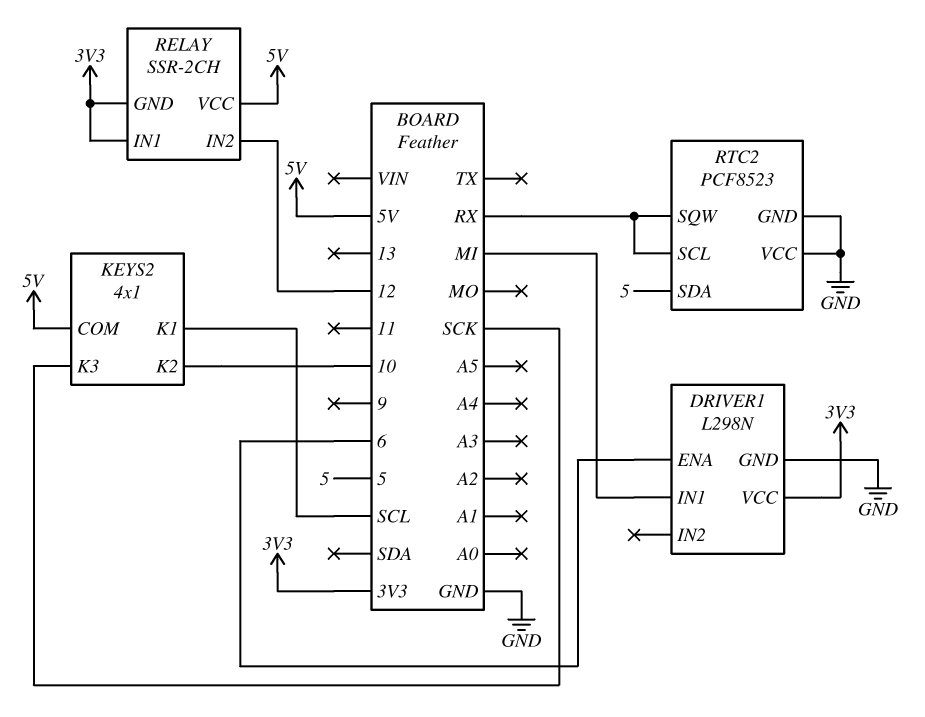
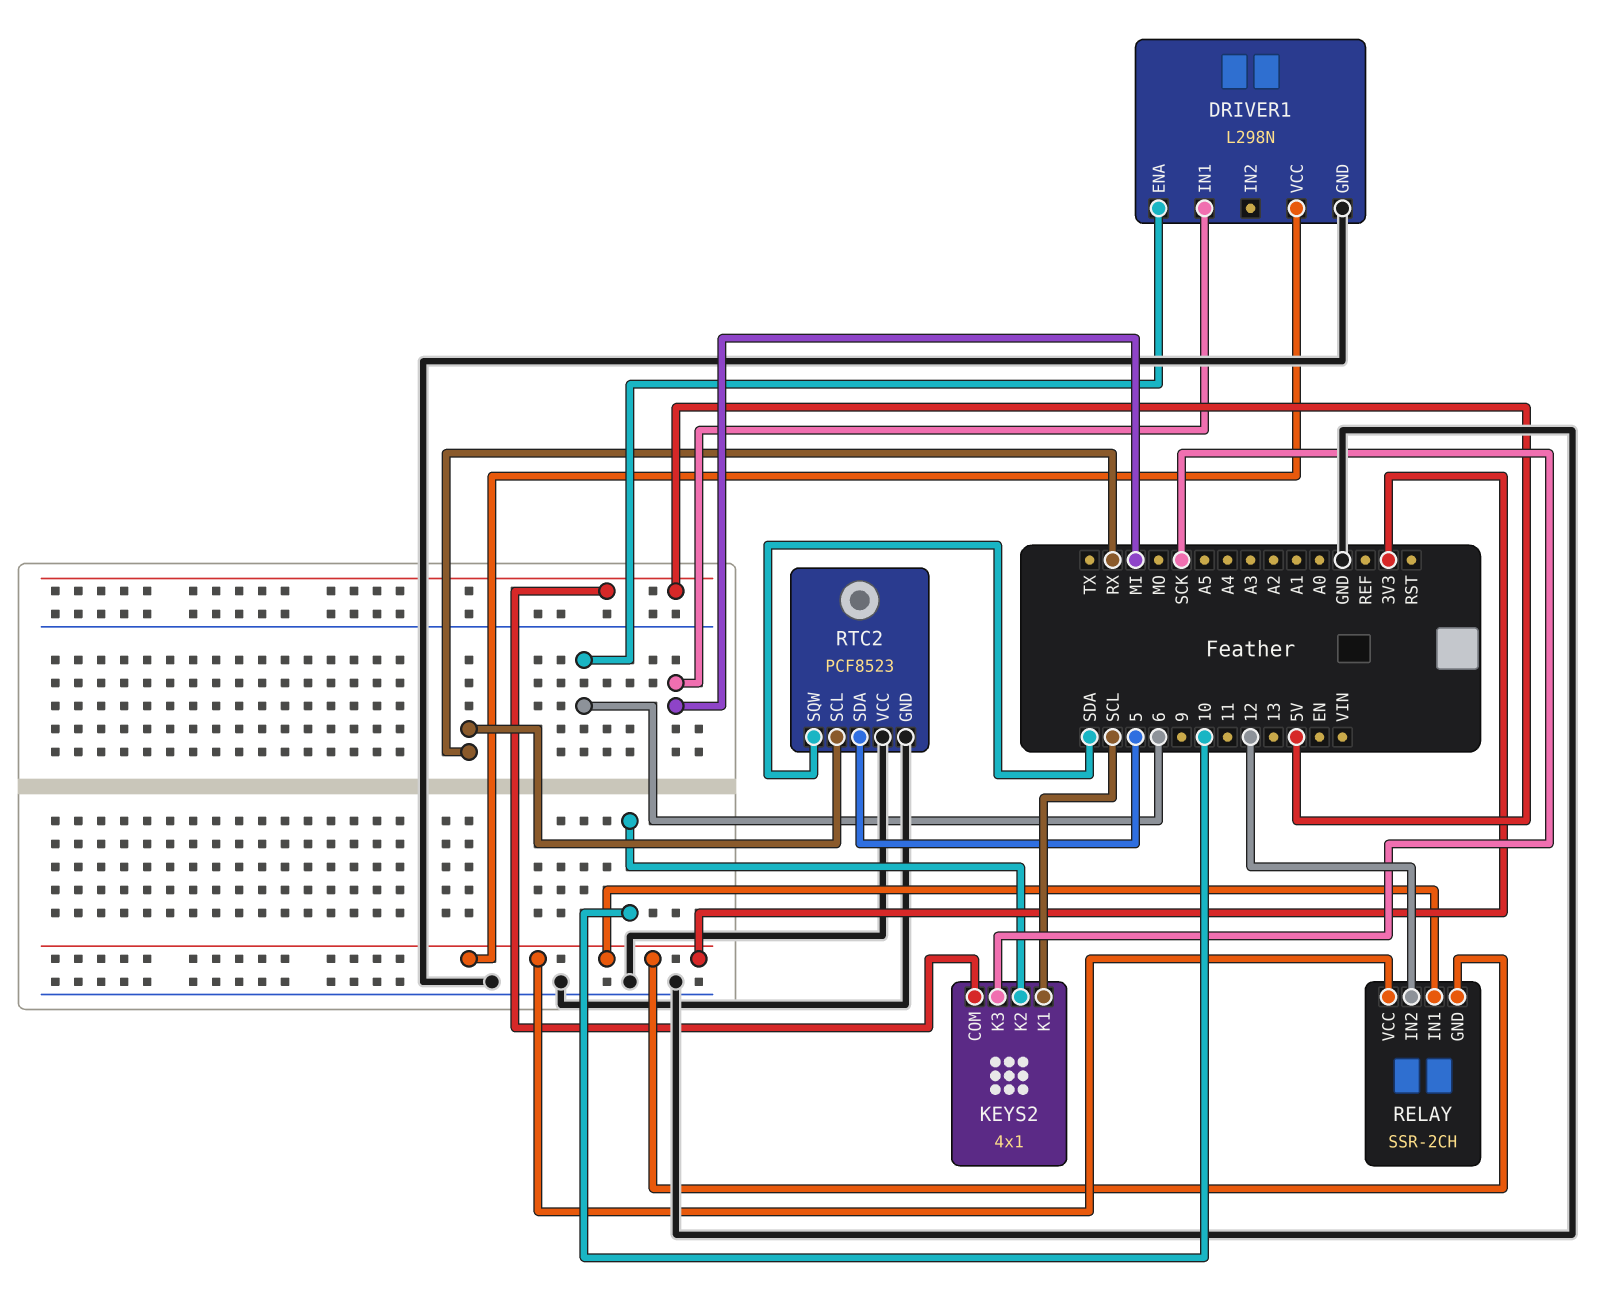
RELAY pin VCC: 5V -> 3V3
RTC2 pin SQW: RX -> SDA

